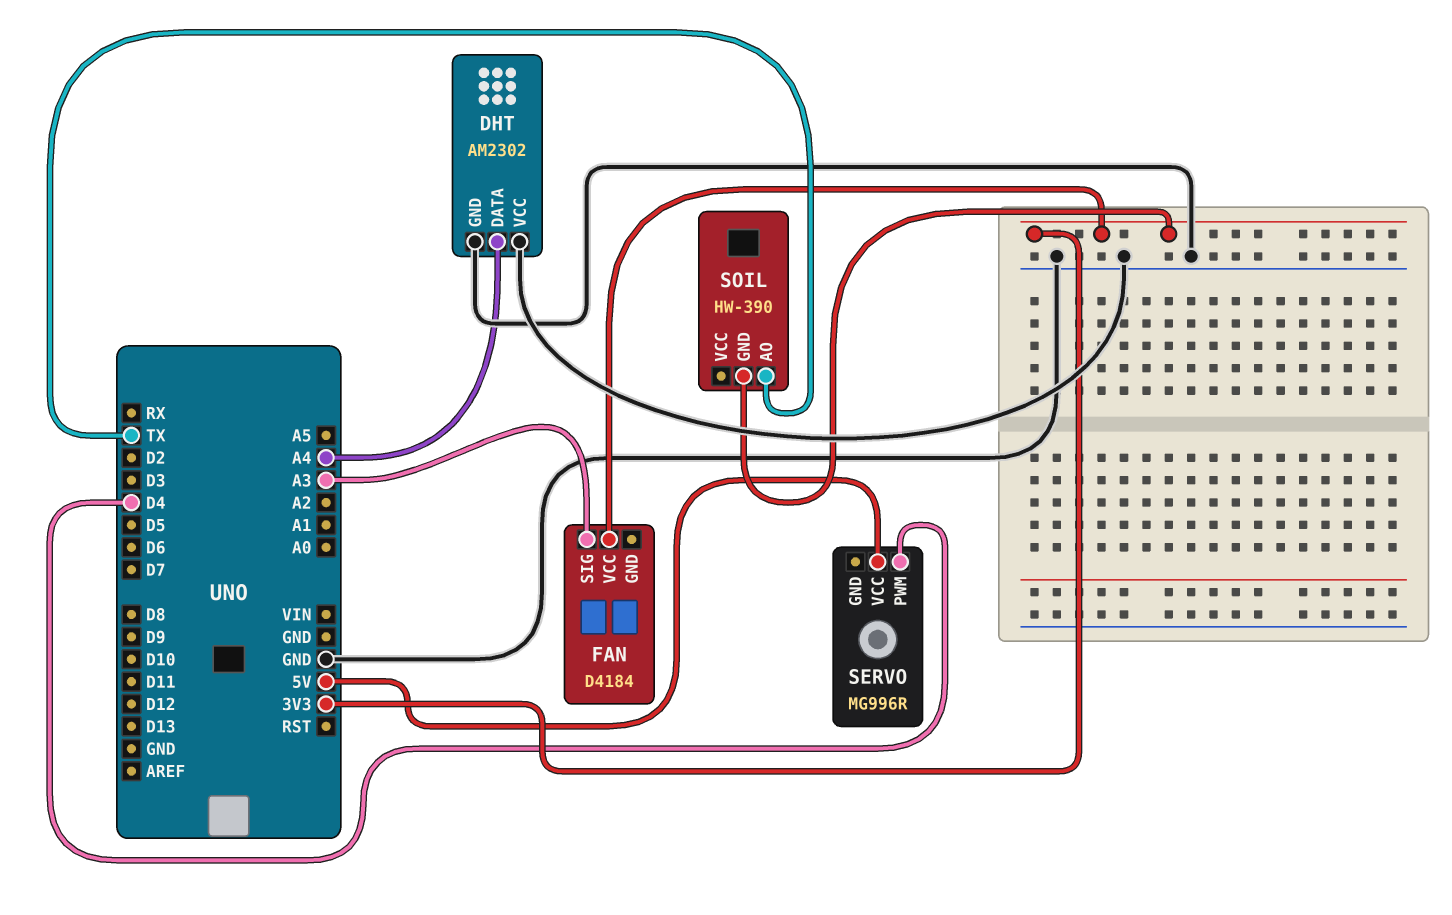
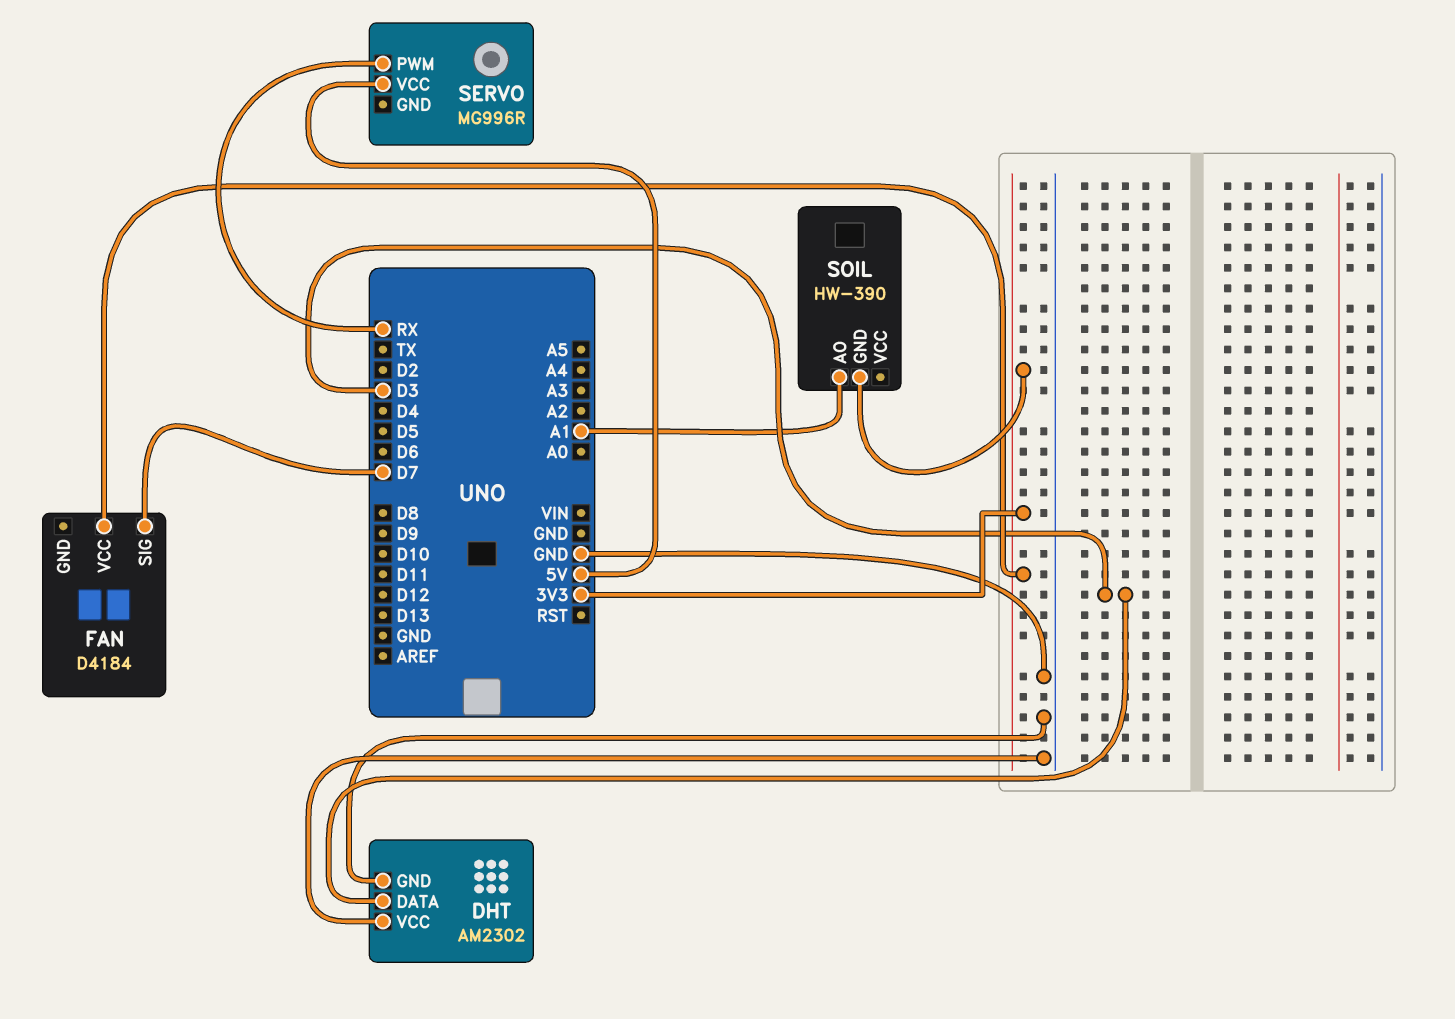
DHT pin DATA: A4 -> D3
FAN pin SIG: A3 -> D7
SERVO pin PWM: D4 -> RX
SOIL pin AO: TX -> A1

